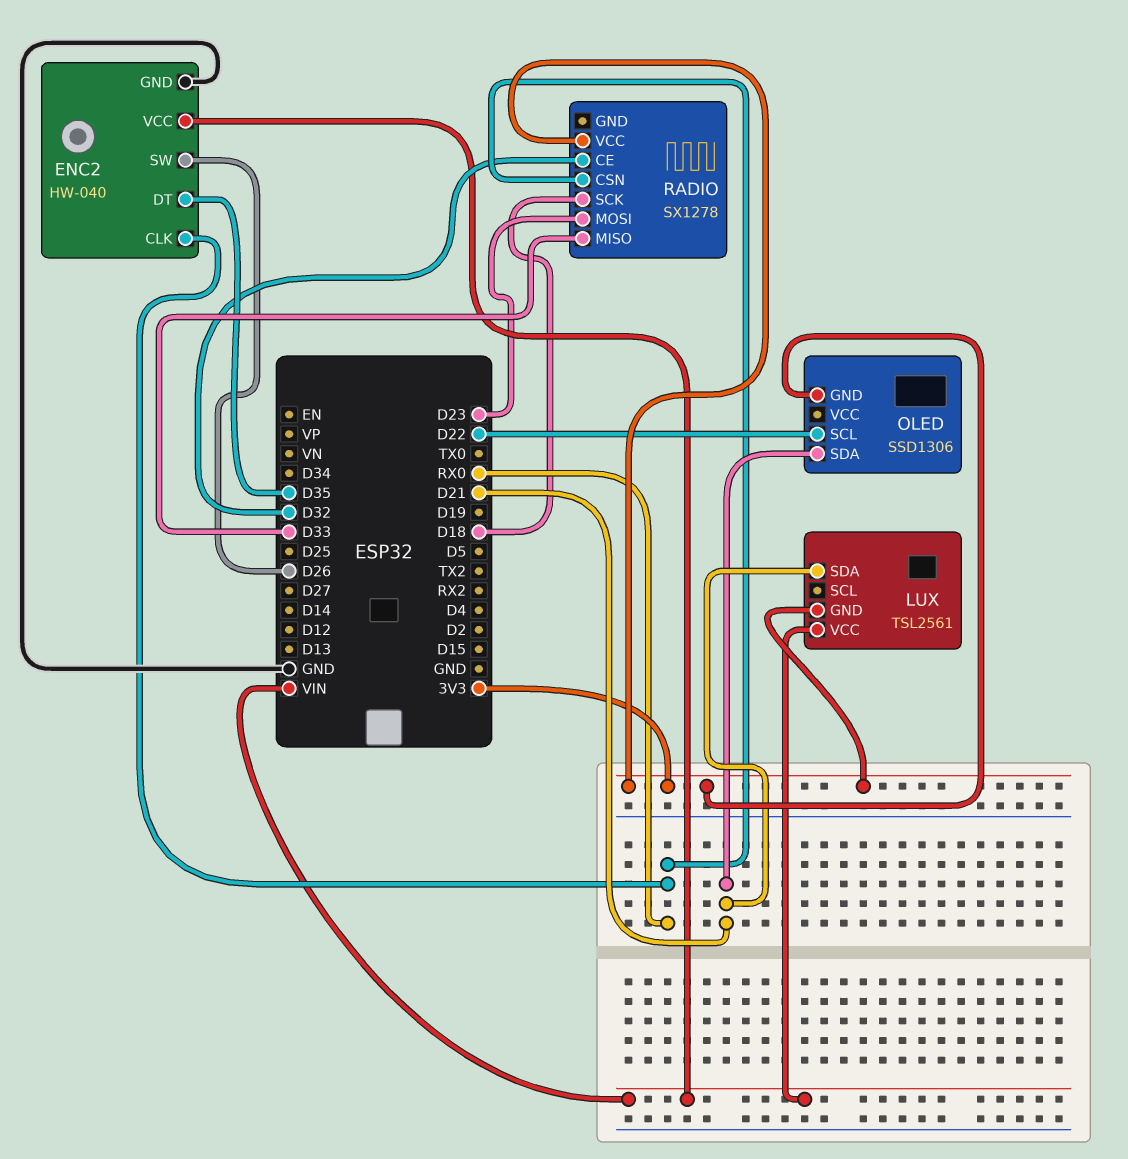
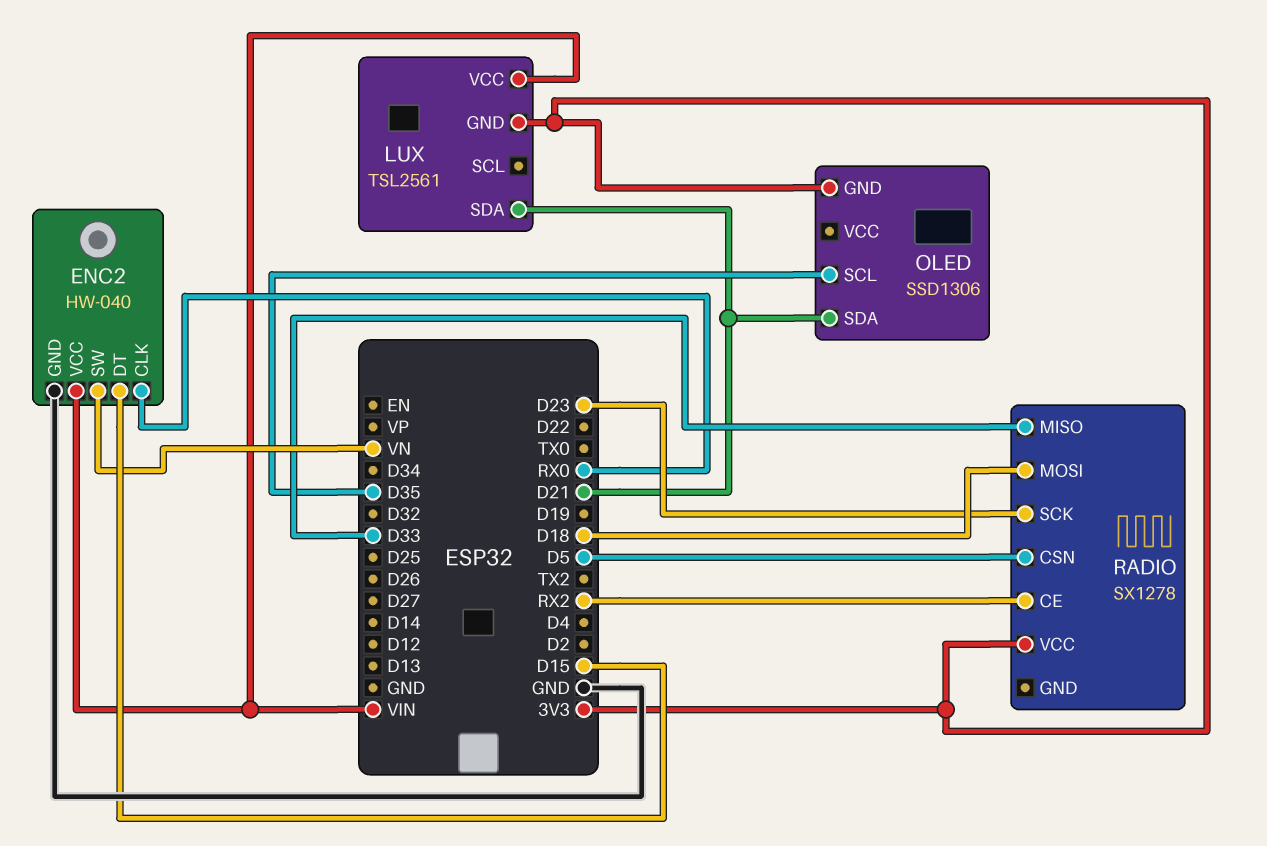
ENC2 pin DT: D35 -> D15
ENC2 pin SW: D26 -> VN
OLED pin SCL: D22 -> D35
RADIO pin CE: D32 -> RX2
RADIO pin CSN: RX0 -> D5
RADIO pin MOSI: D23 -> D18
RADIO pin SCK: D18 -> D23

